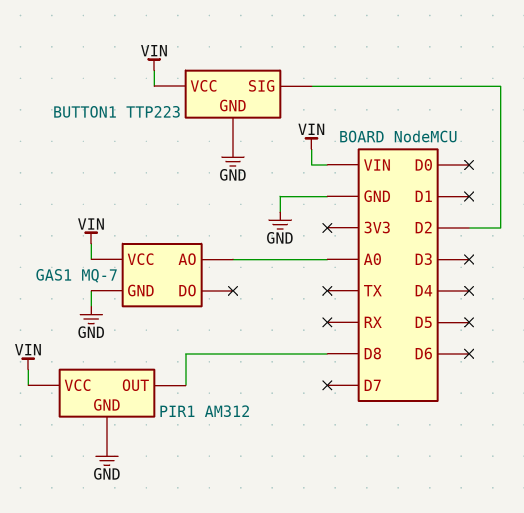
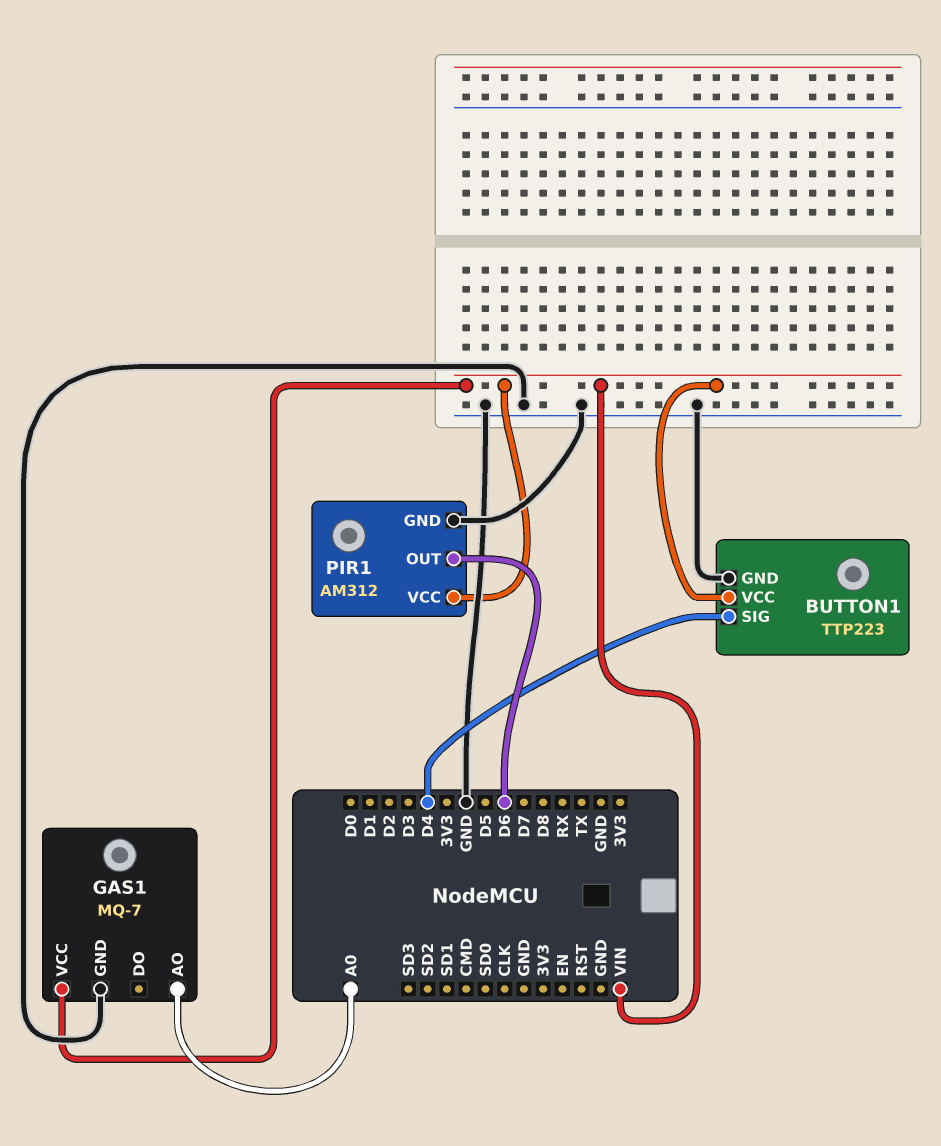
BUTTON1 pin SIG: D2 -> D4
PIR1 pin OUT: D8 -> D6

